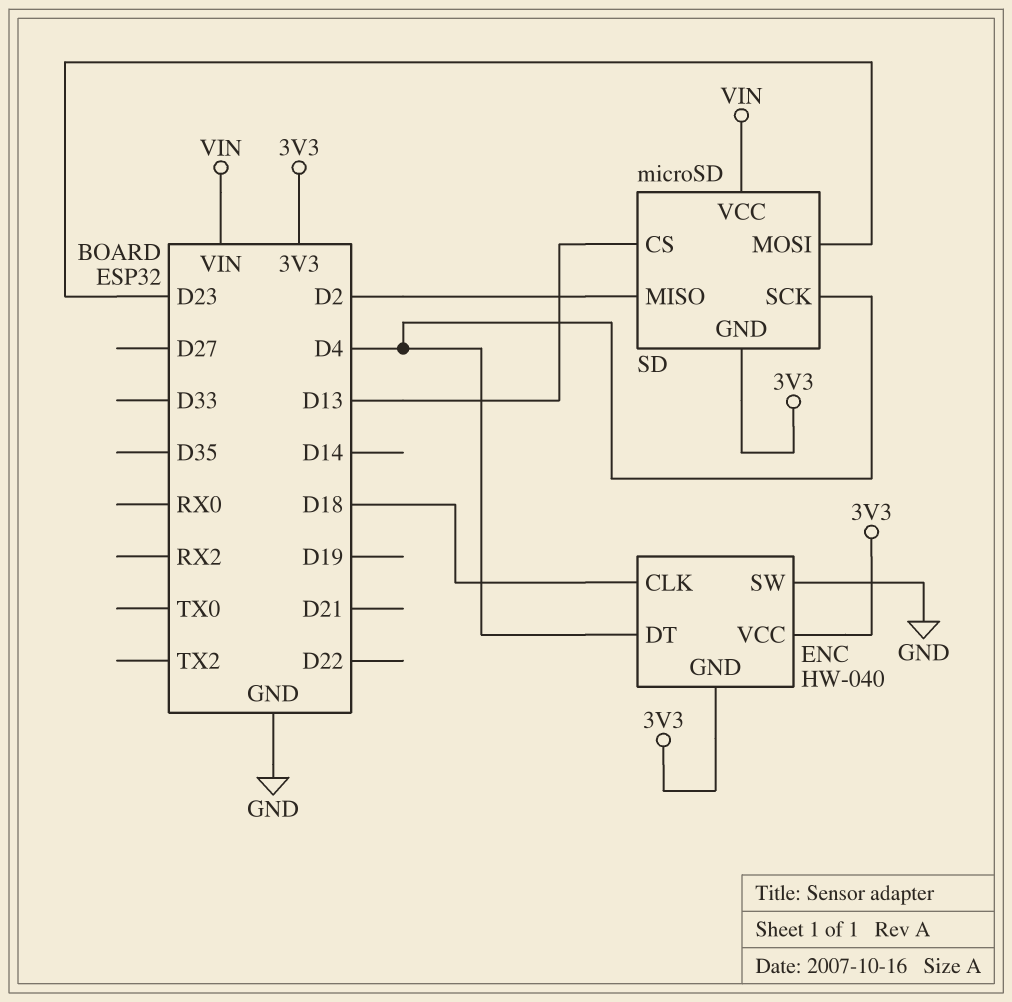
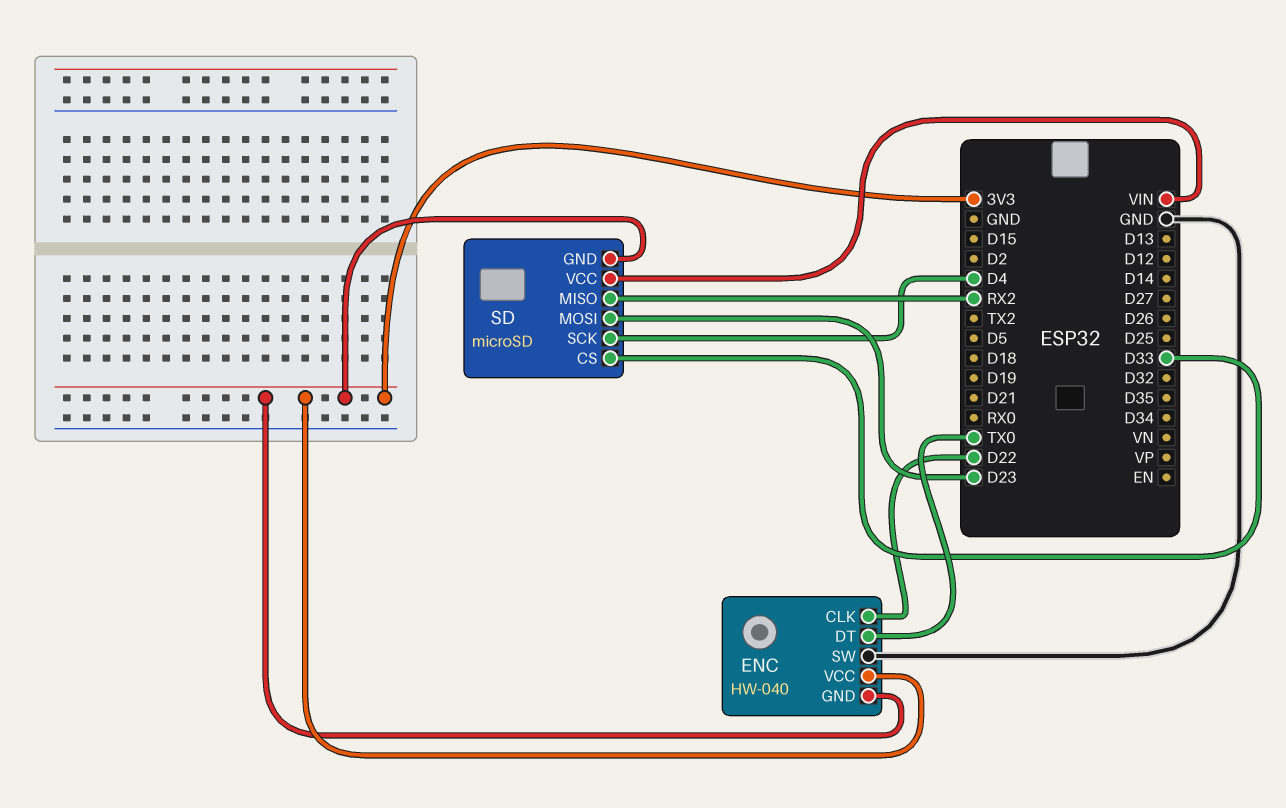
ENC pin CLK: D18 -> D22
ENC pin DT: D4 -> TX0
SD pin CS: D13 -> D33
SD pin MISO: D2 -> RX2

